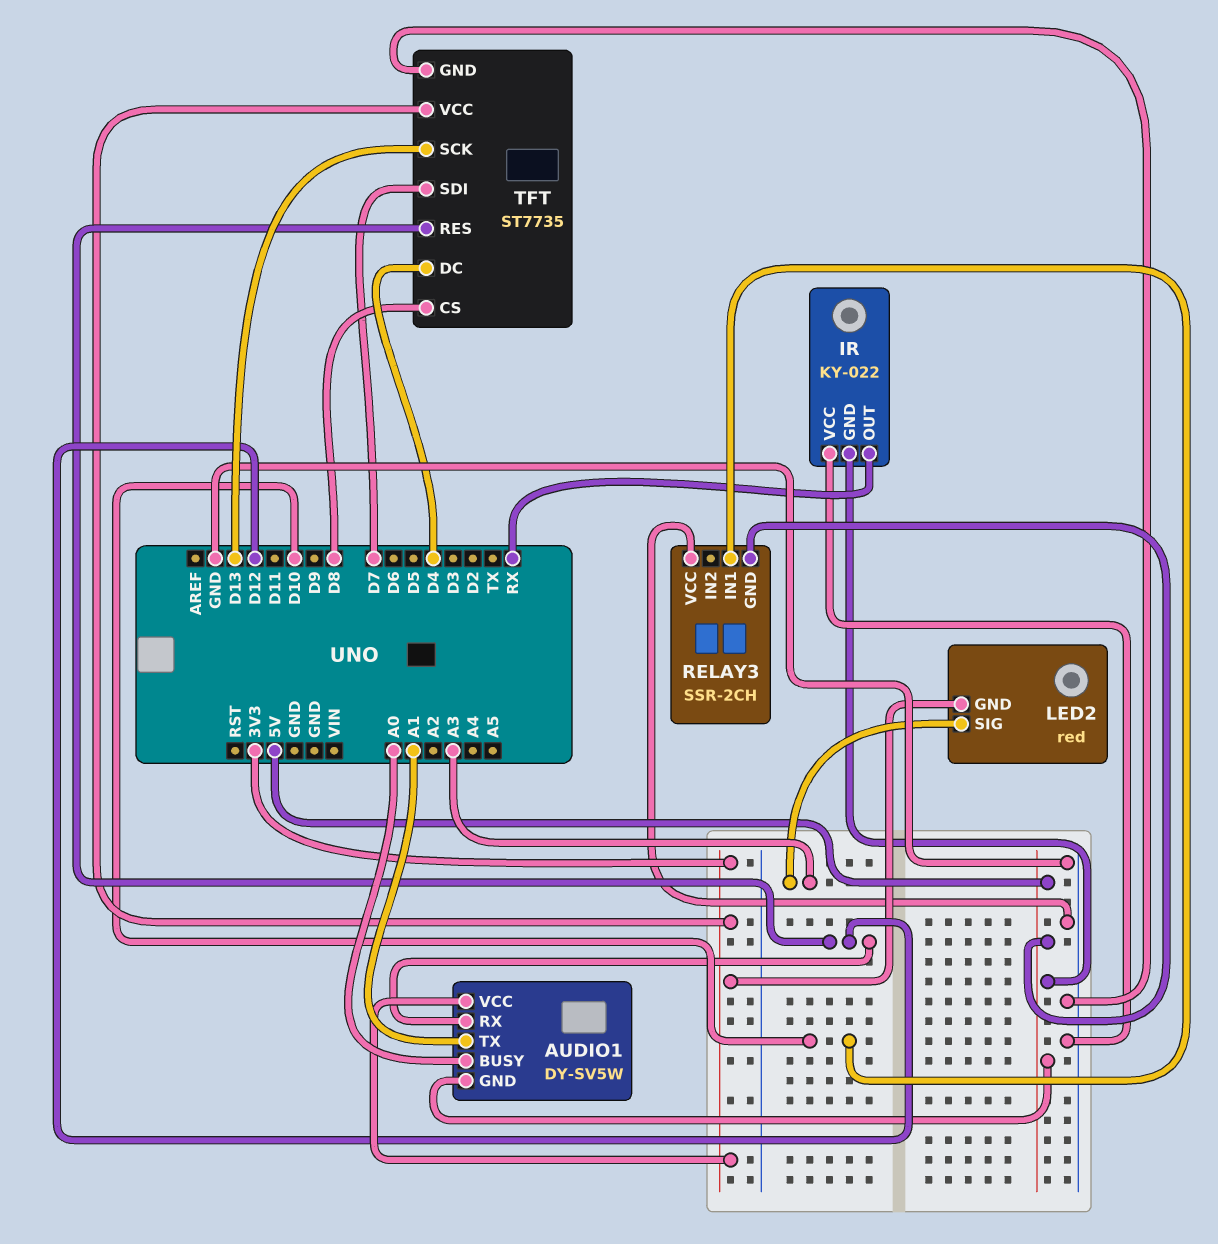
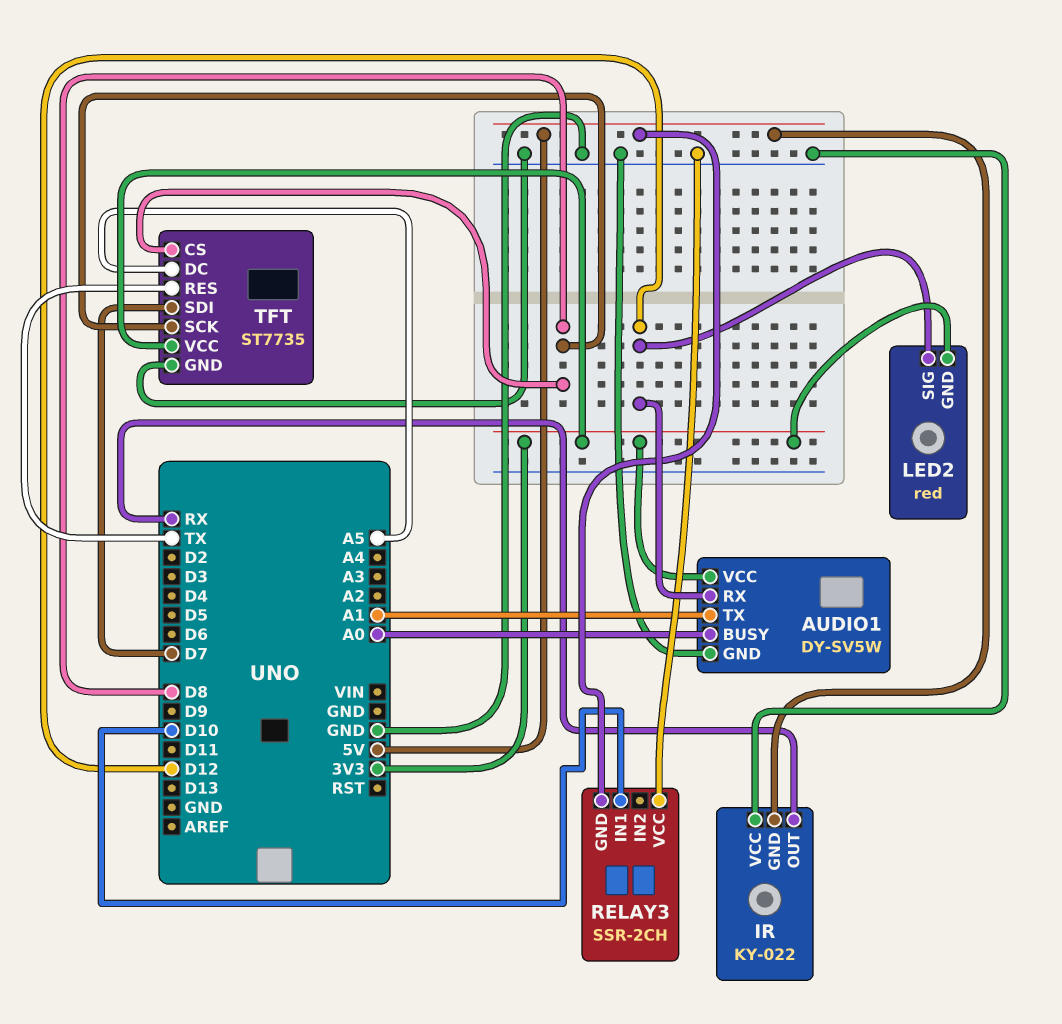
AUDIO1 pin GND: 5V -> GND
LED2 pin SIG: A3 -> D12
TFT pin DC: D4 -> A5
TFT pin RES: D12 -> TX
TFT pin SCK: D13 -> D8

